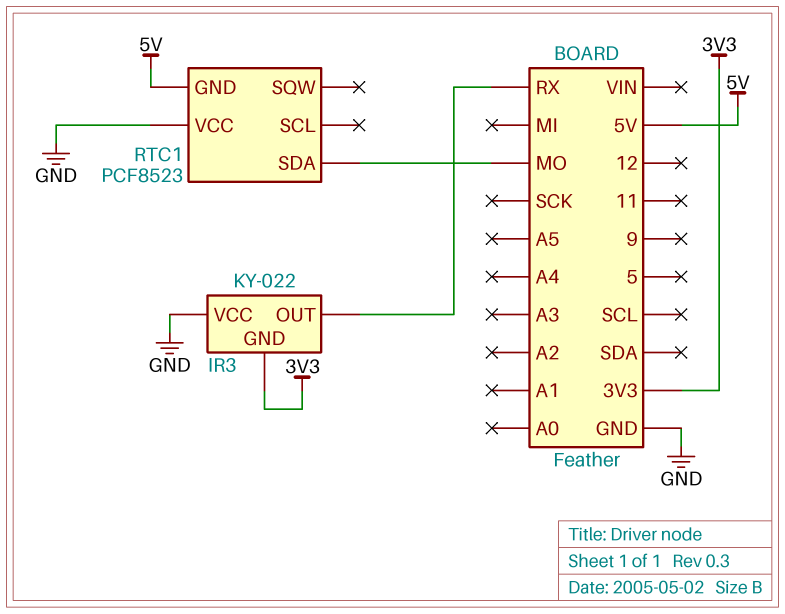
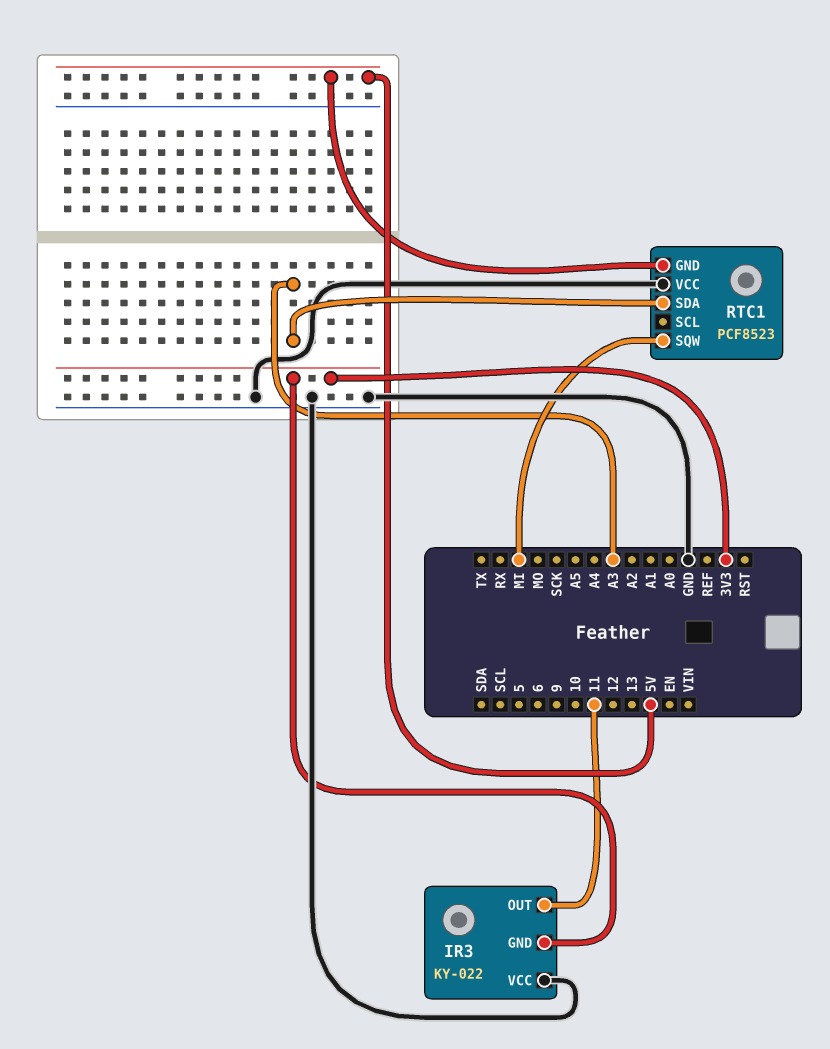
IR3 pin OUT: RX -> 11
RTC1 pin SDA: MO -> A3
RTC1 pin SQW: none -> MI

